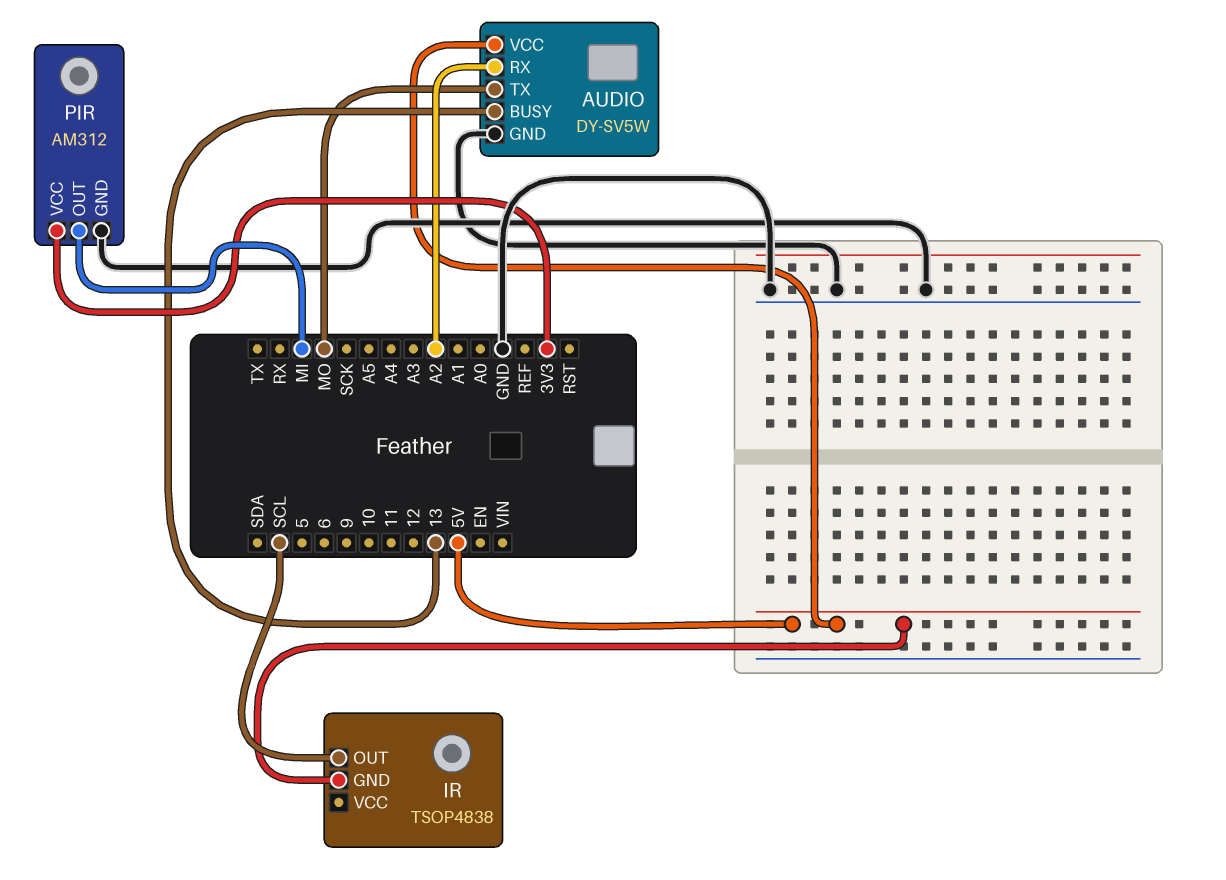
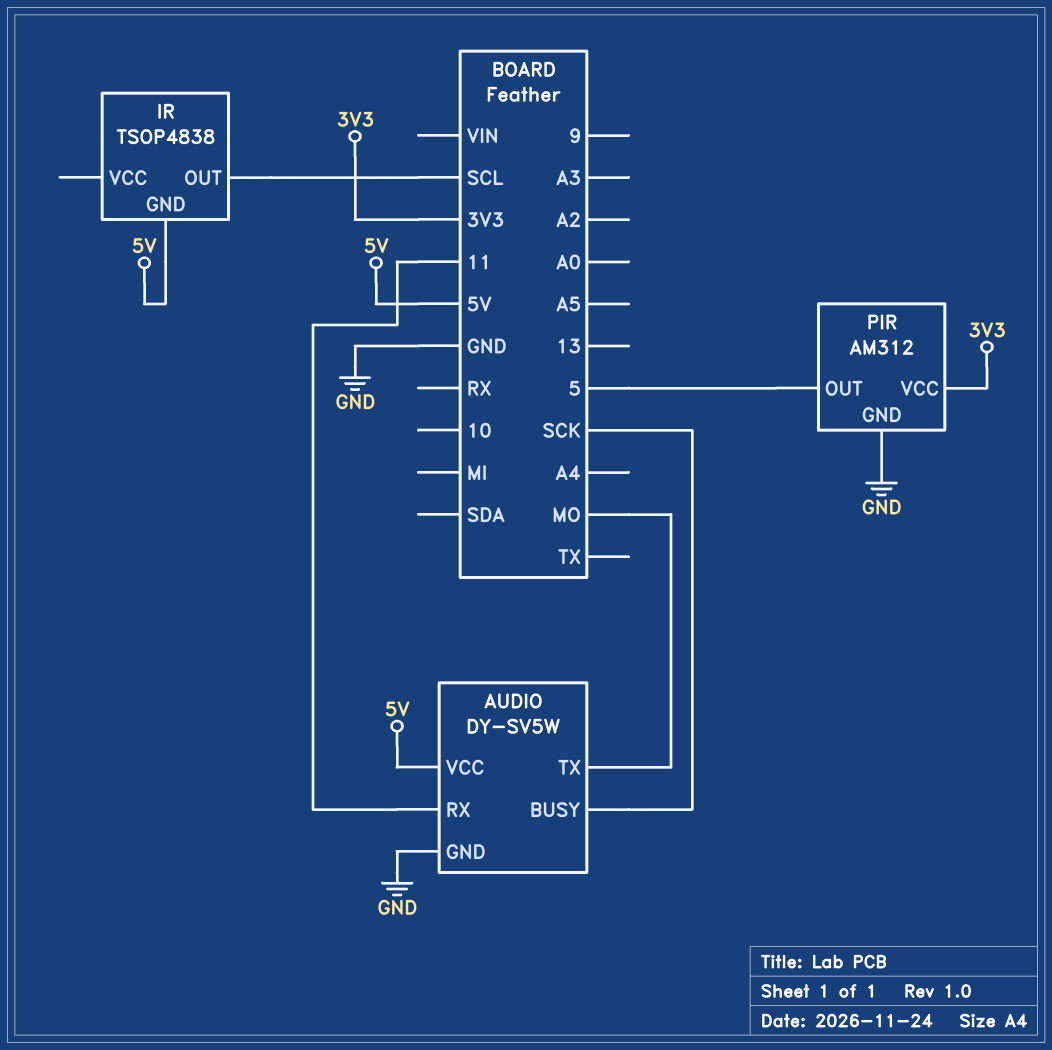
AUDIO pin BUSY: 13 -> SCK
AUDIO pin RX: A2 -> 11
PIR pin OUT: MI -> 5

